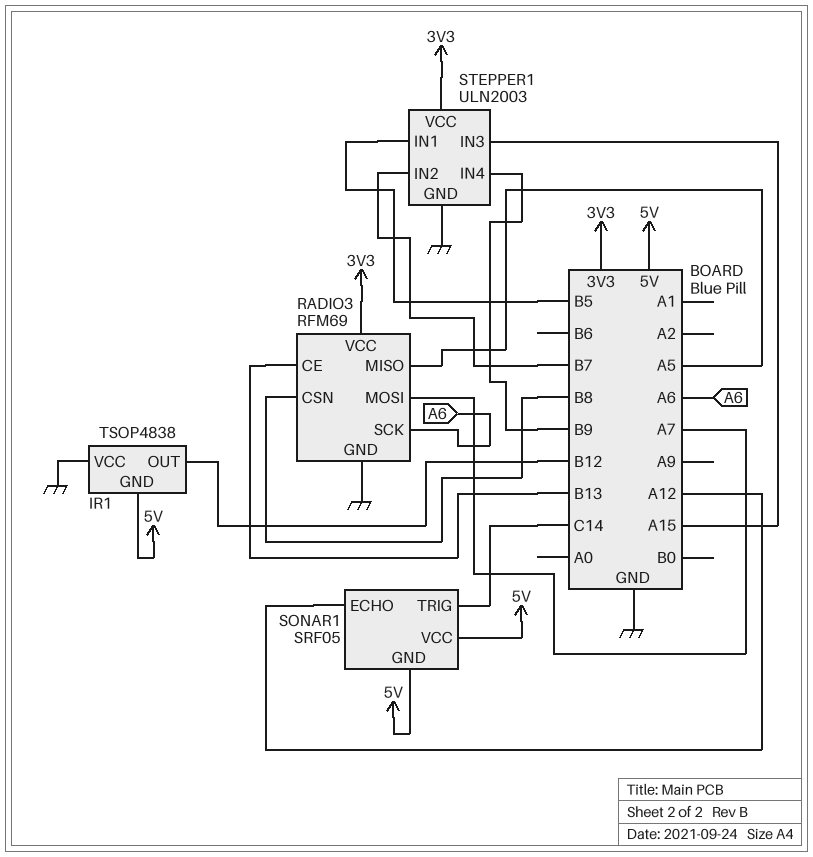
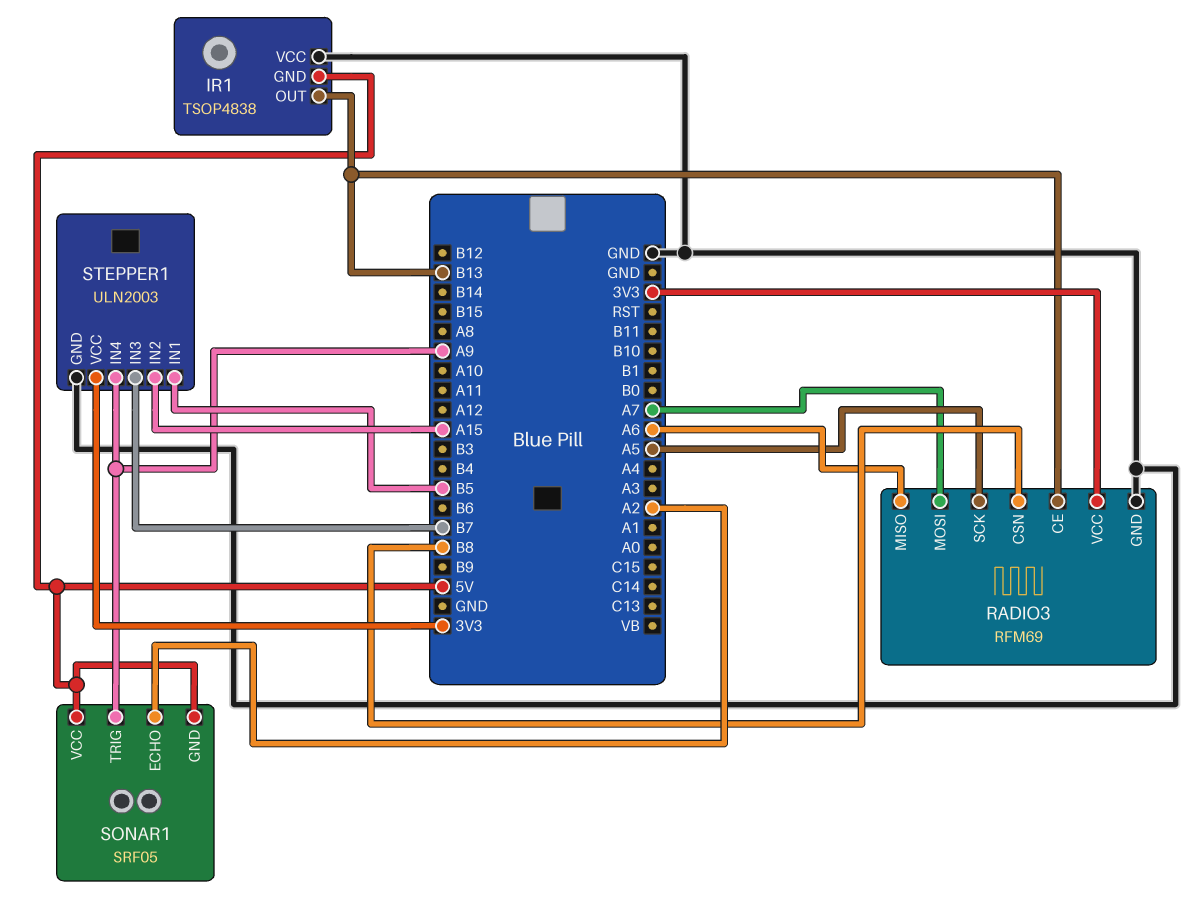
IR1 pin OUT: B12 -> B13
RADIO3 pin MISO: A5 -> A6
RADIO3 pin SCK: A6 -> A5
SONAR1 pin ECHO: A12 -> A2
SONAR1 pin TRIG: C14 -> A9
STEPPER1 pin IN2: B7 -> A15
STEPPER1 pin IN3: A15 -> B7
STEPPER1 pin IN4: B9 -> A9

